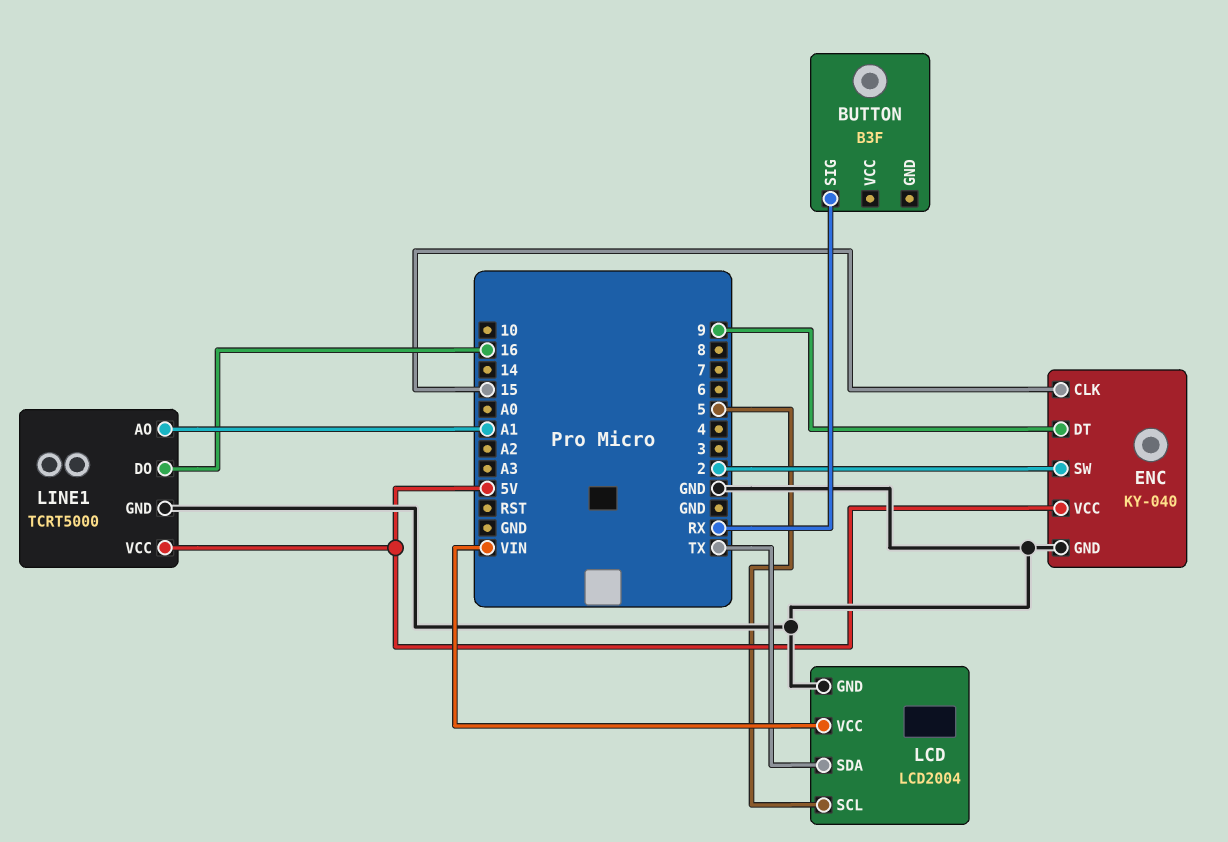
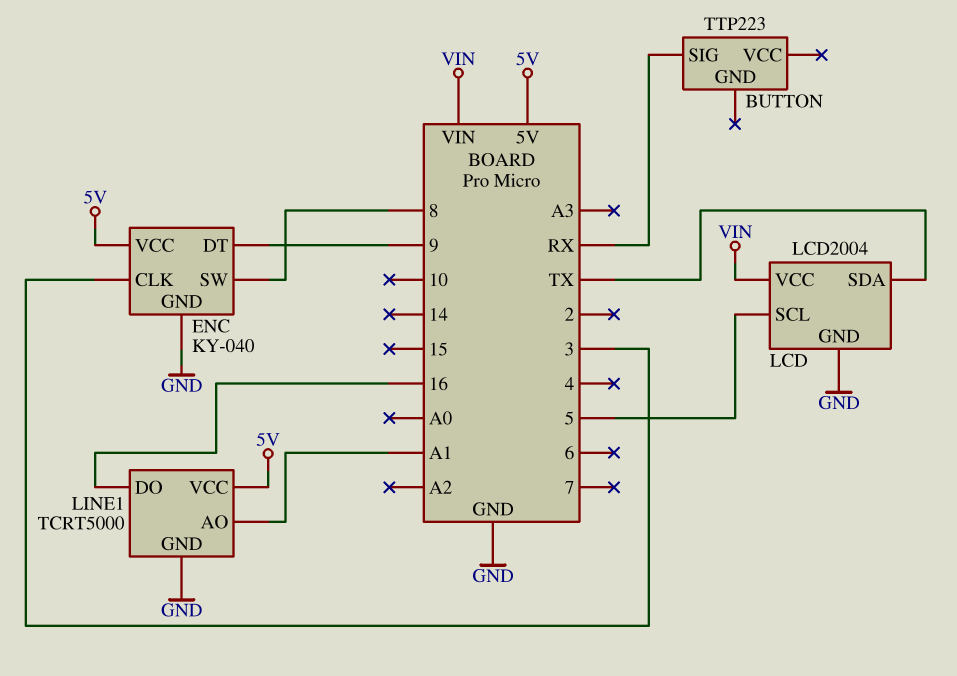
BUTTON: B3F -> TTP223
ENC pin CLK: 15 -> 3
ENC pin SW: 2 -> 8

